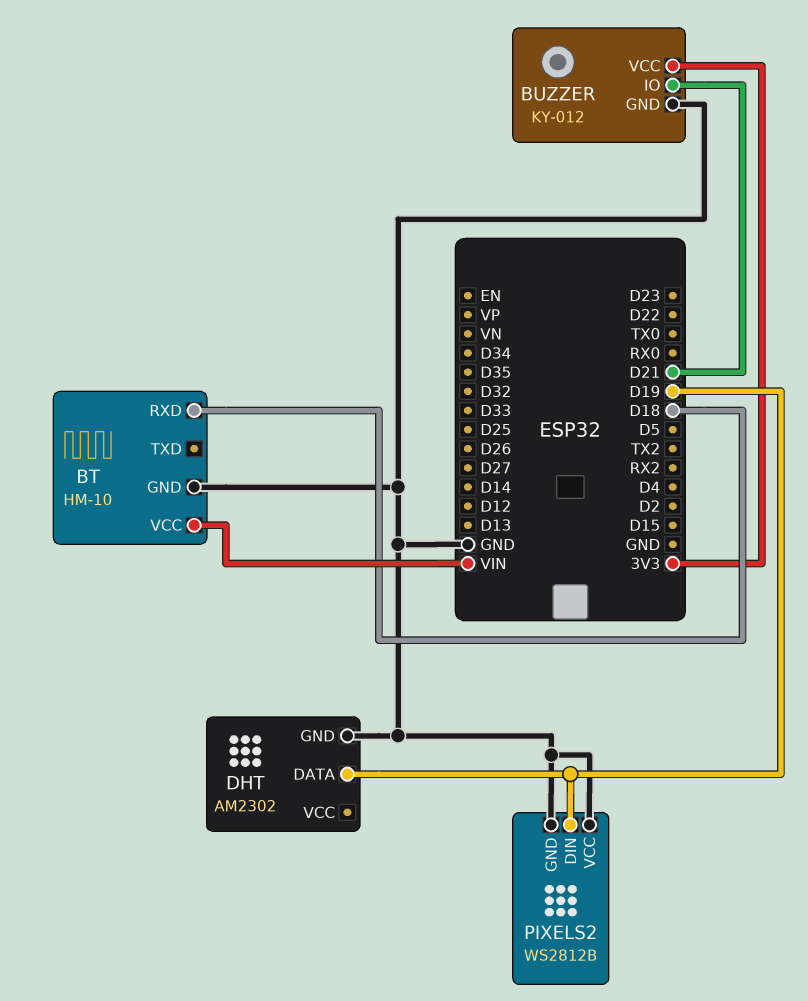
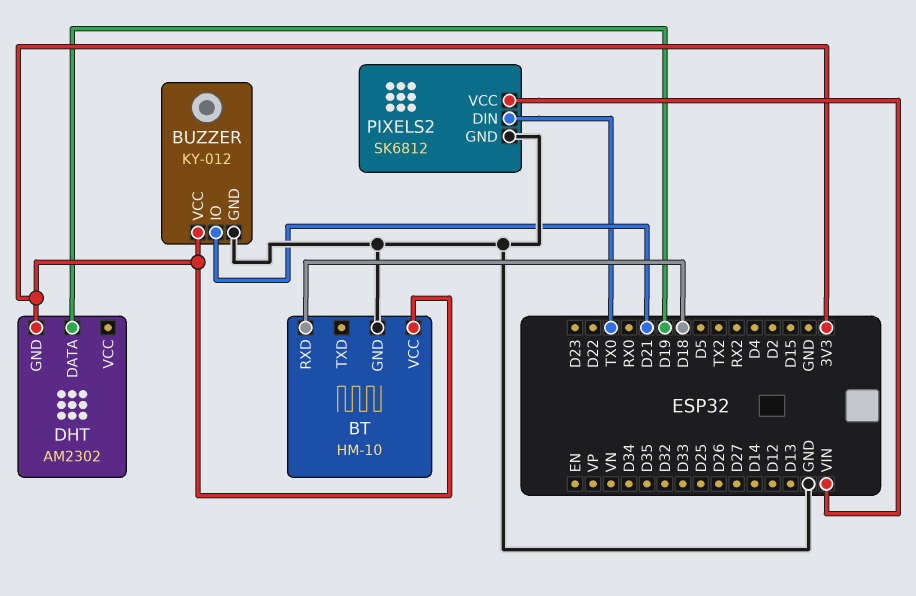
BT pin VCC: VIN -> 3V3
DHT pin GND: GND -> 3V3
PIXELS2: WS2812B -> SK6812
PIXELS2 pin DIN: D19 -> TX0
PIXELS2 pin VCC: GND -> VIN

